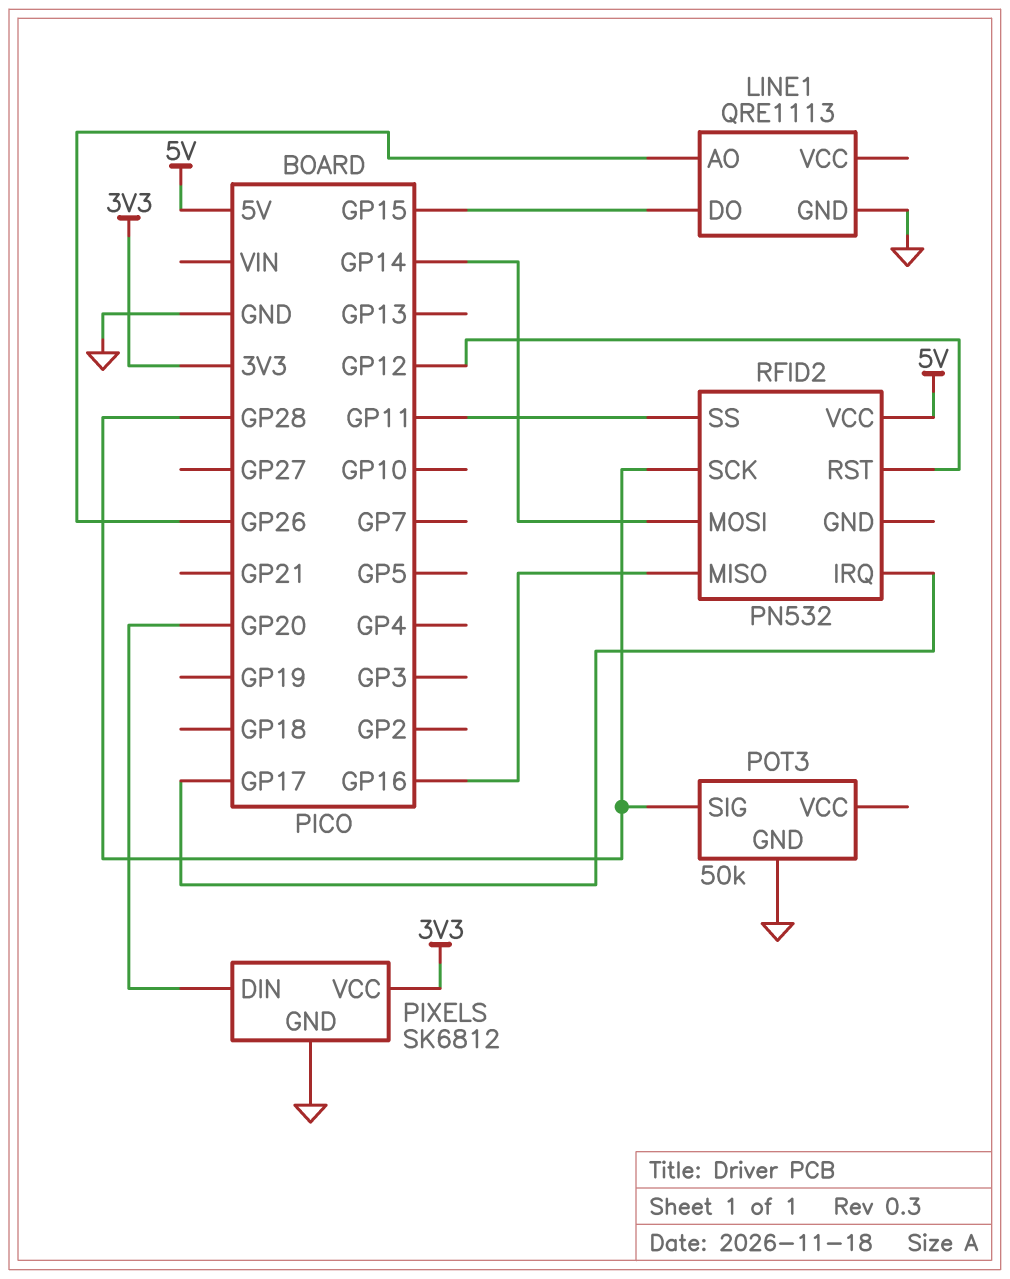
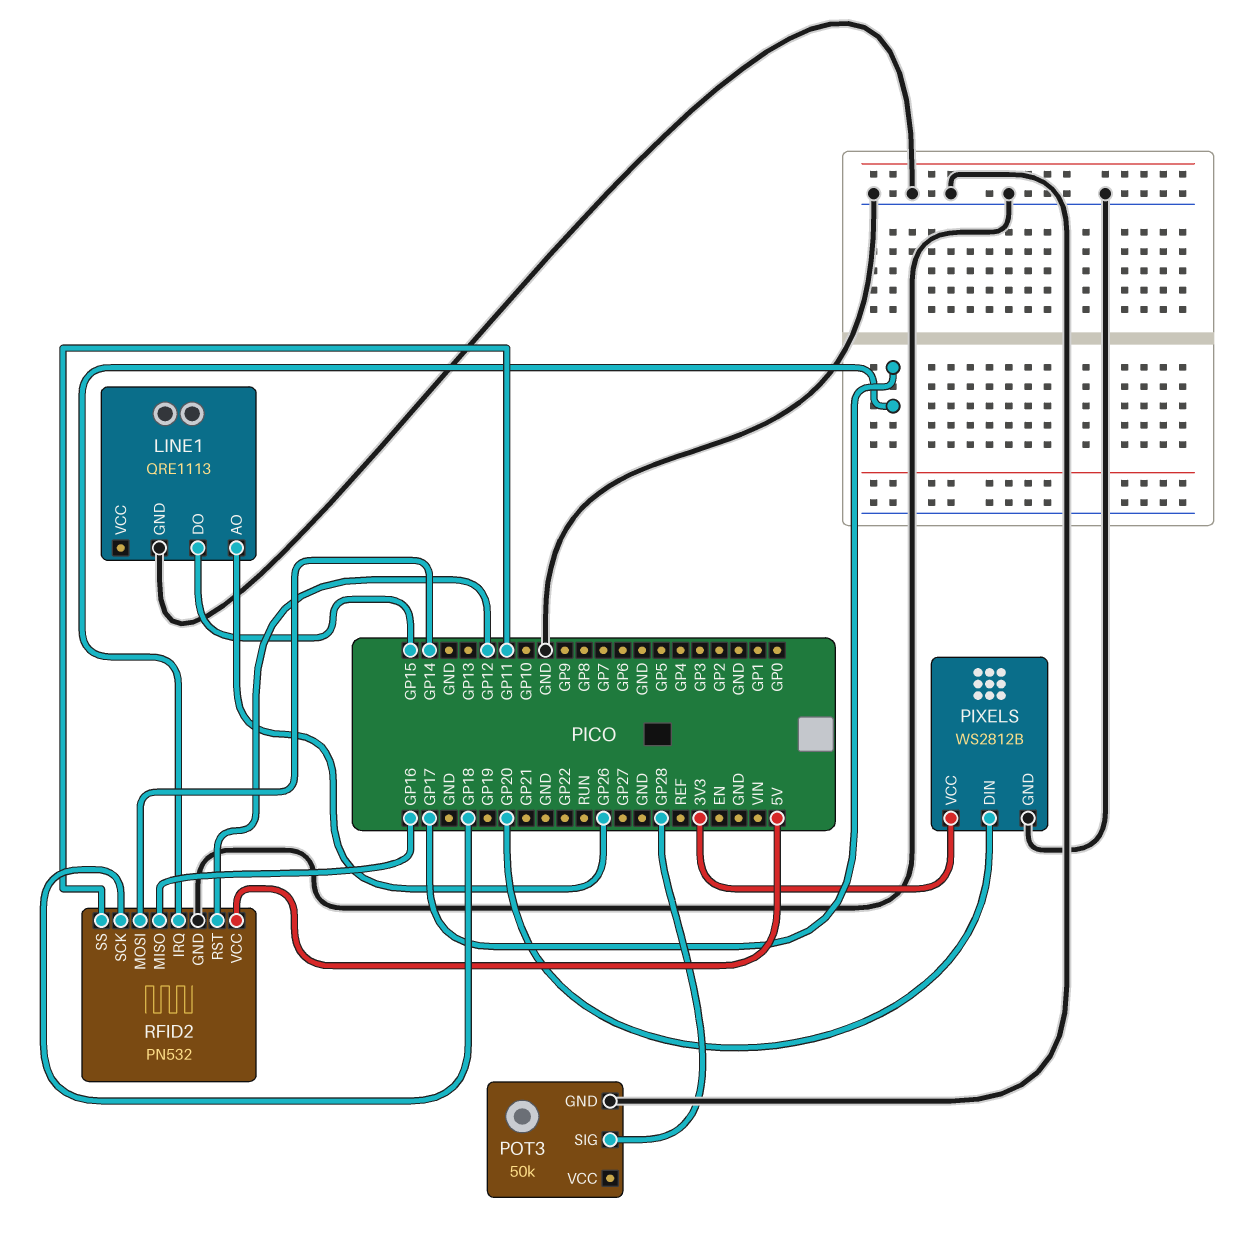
PIXELS: SK6812 -> WS2812B
RFID2 pin GND: none -> GND
RFID2 pin SCK: GP28 -> GP18

